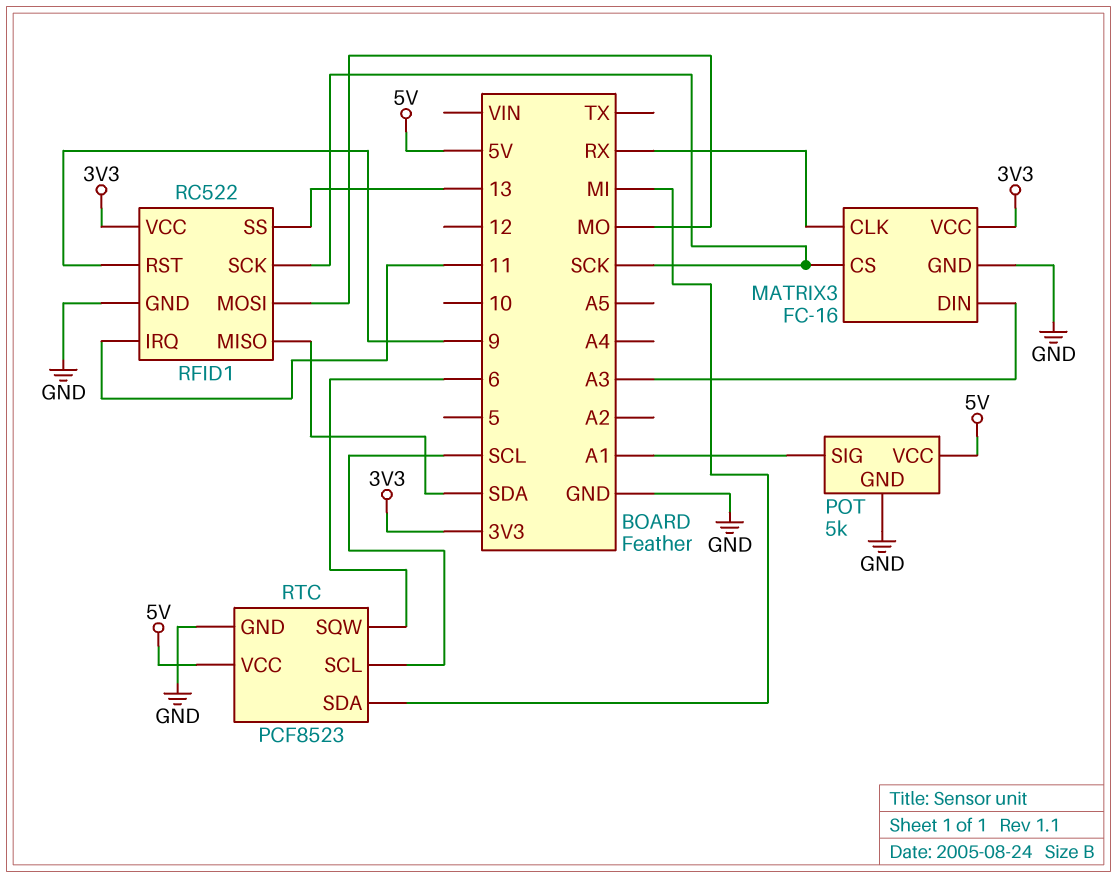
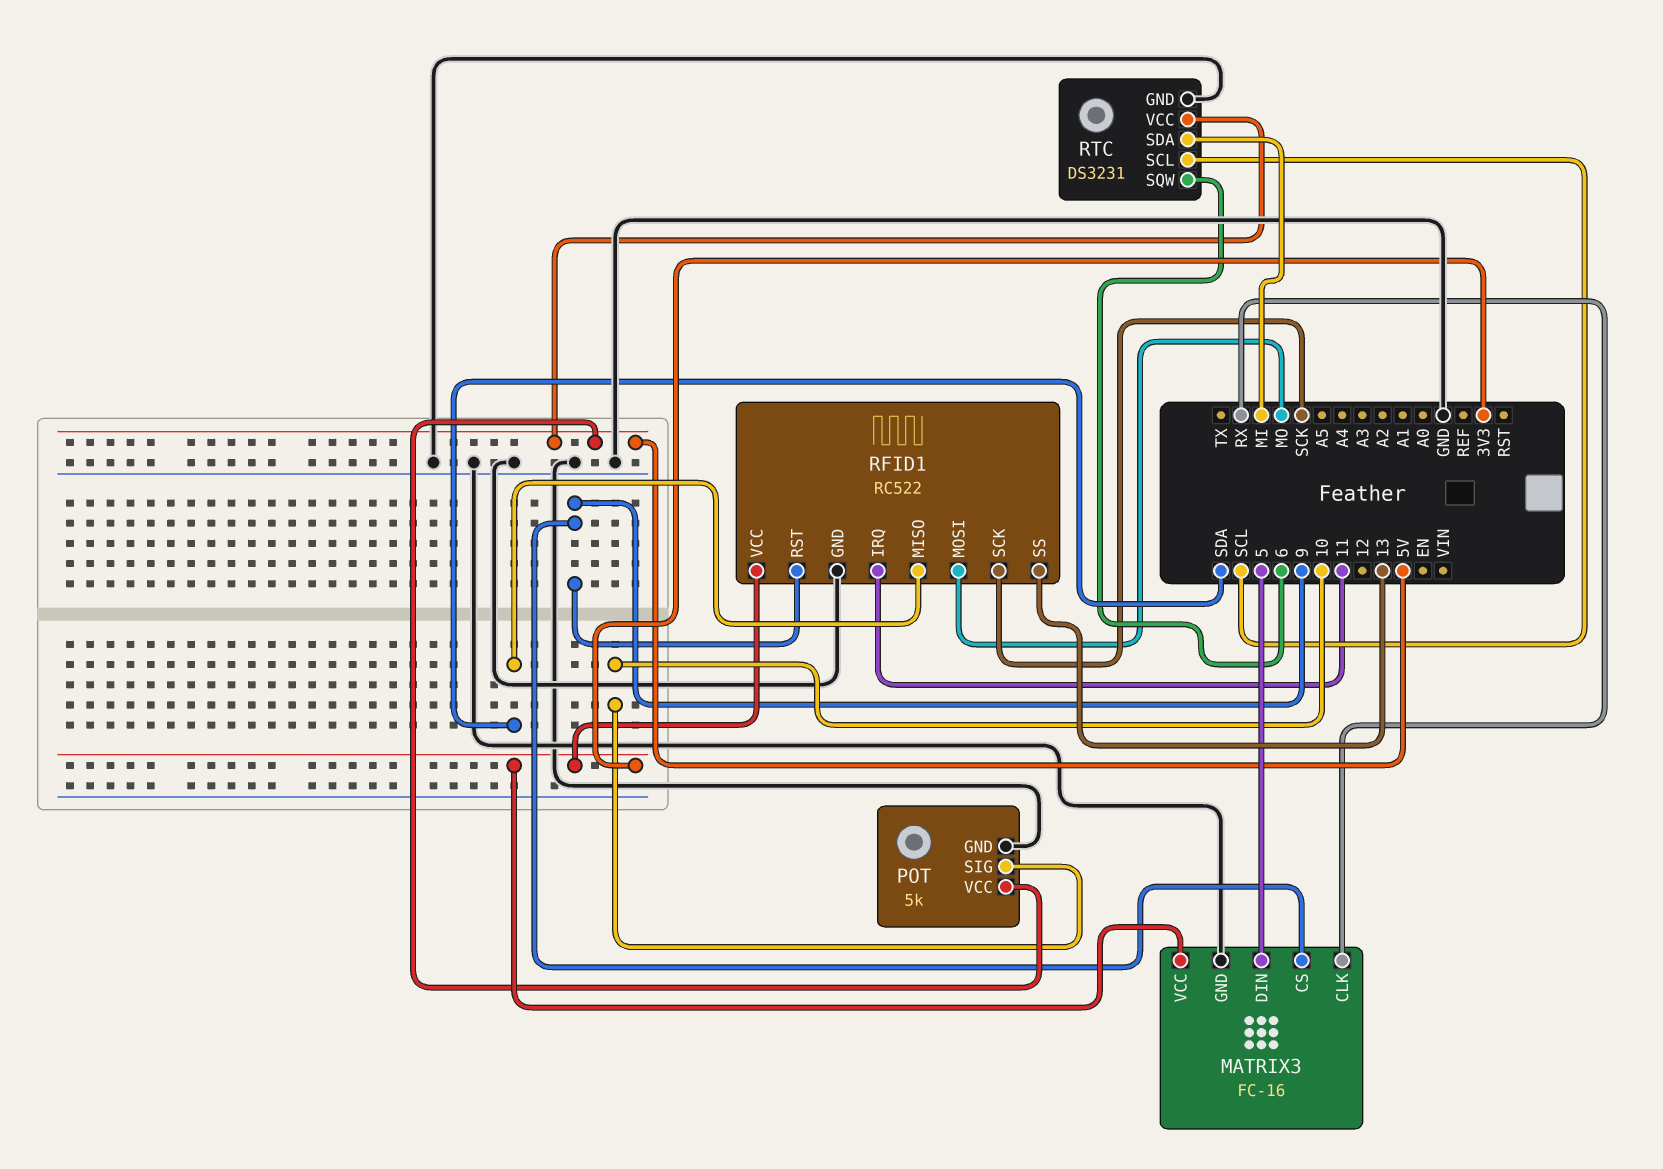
MATRIX3 pin CS: SCK -> 9
MATRIX3 pin DIN: A3 -> 5
POT pin SIG: A1 -> 10
RTC: PCF8523 -> DS3231

